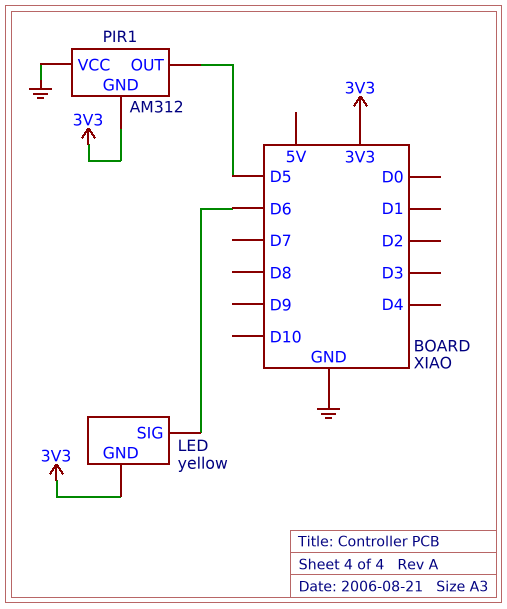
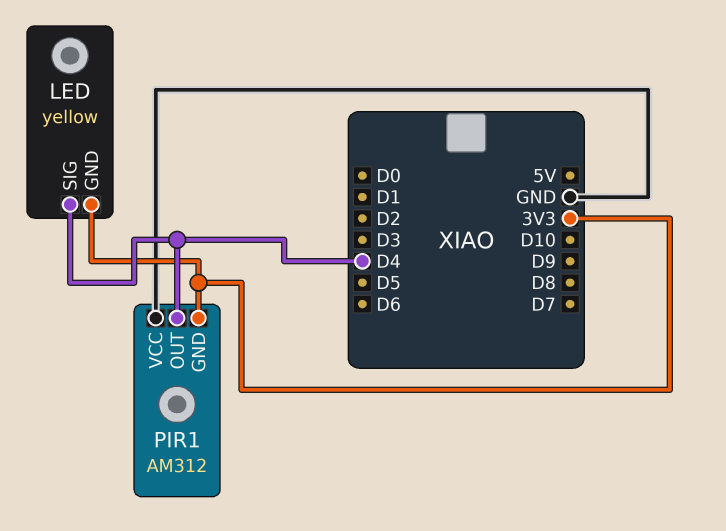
LED pin SIG: D6 -> D4
PIR1 pin OUT: D5 -> D4

